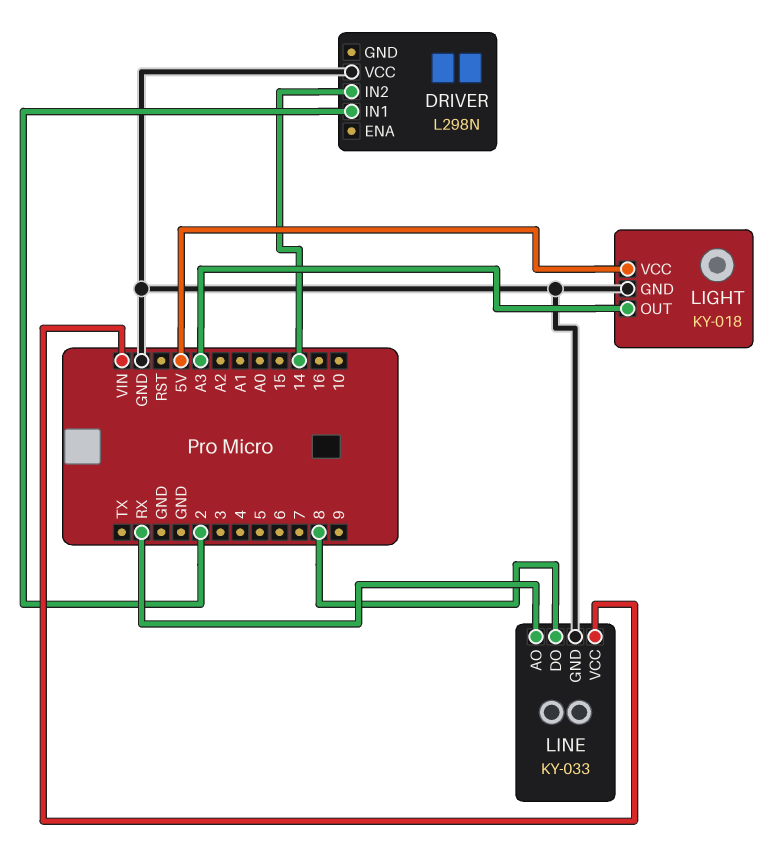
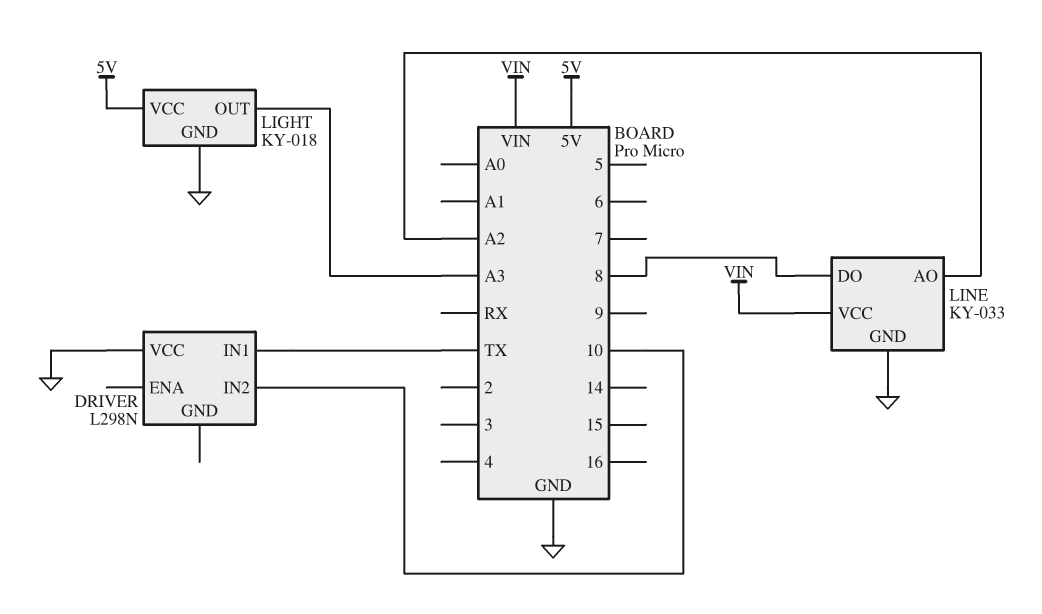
DRIVER pin IN1: 2 -> TX
DRIVER pin IN2: 14 -> 10
LINE pin AO: RX -> A2

